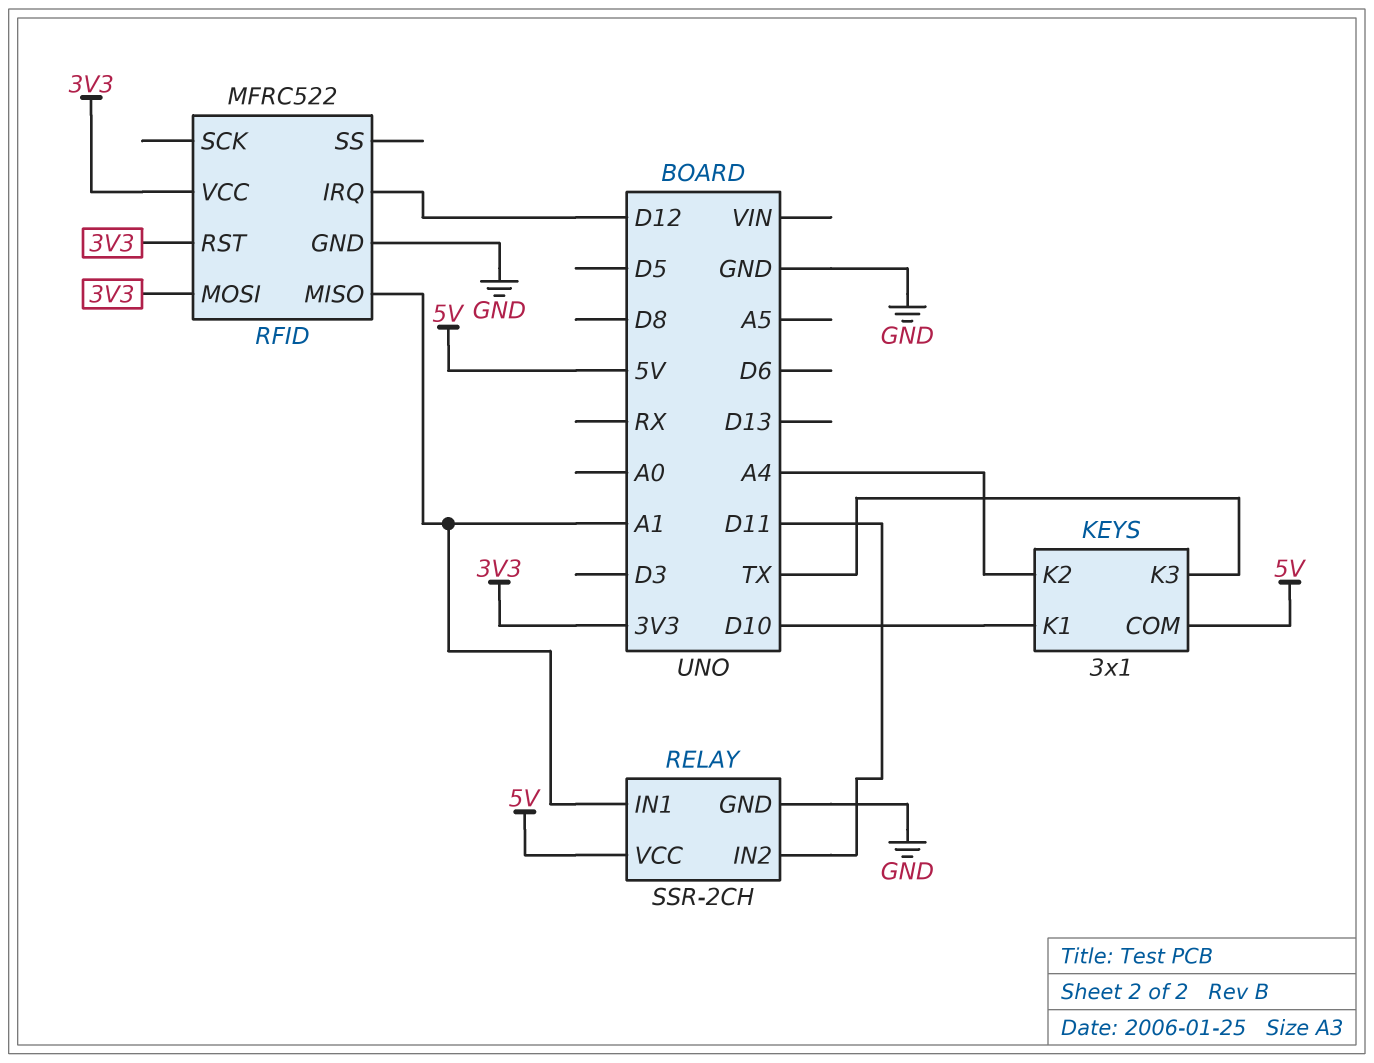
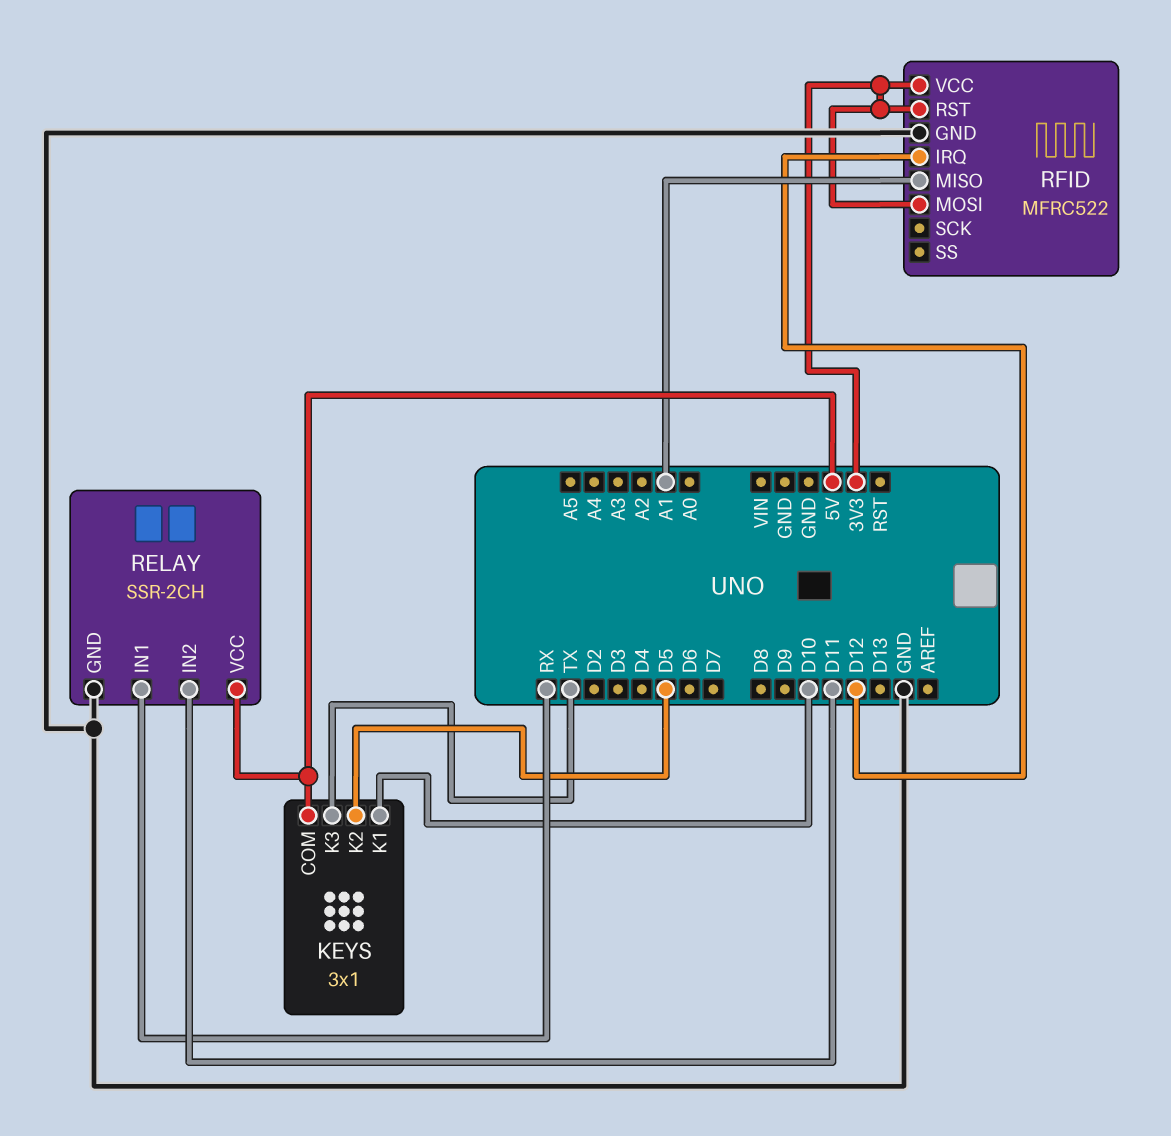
KEYS pin K2: A4 -> D5
RELAY pin IN1: A1 -> RX

